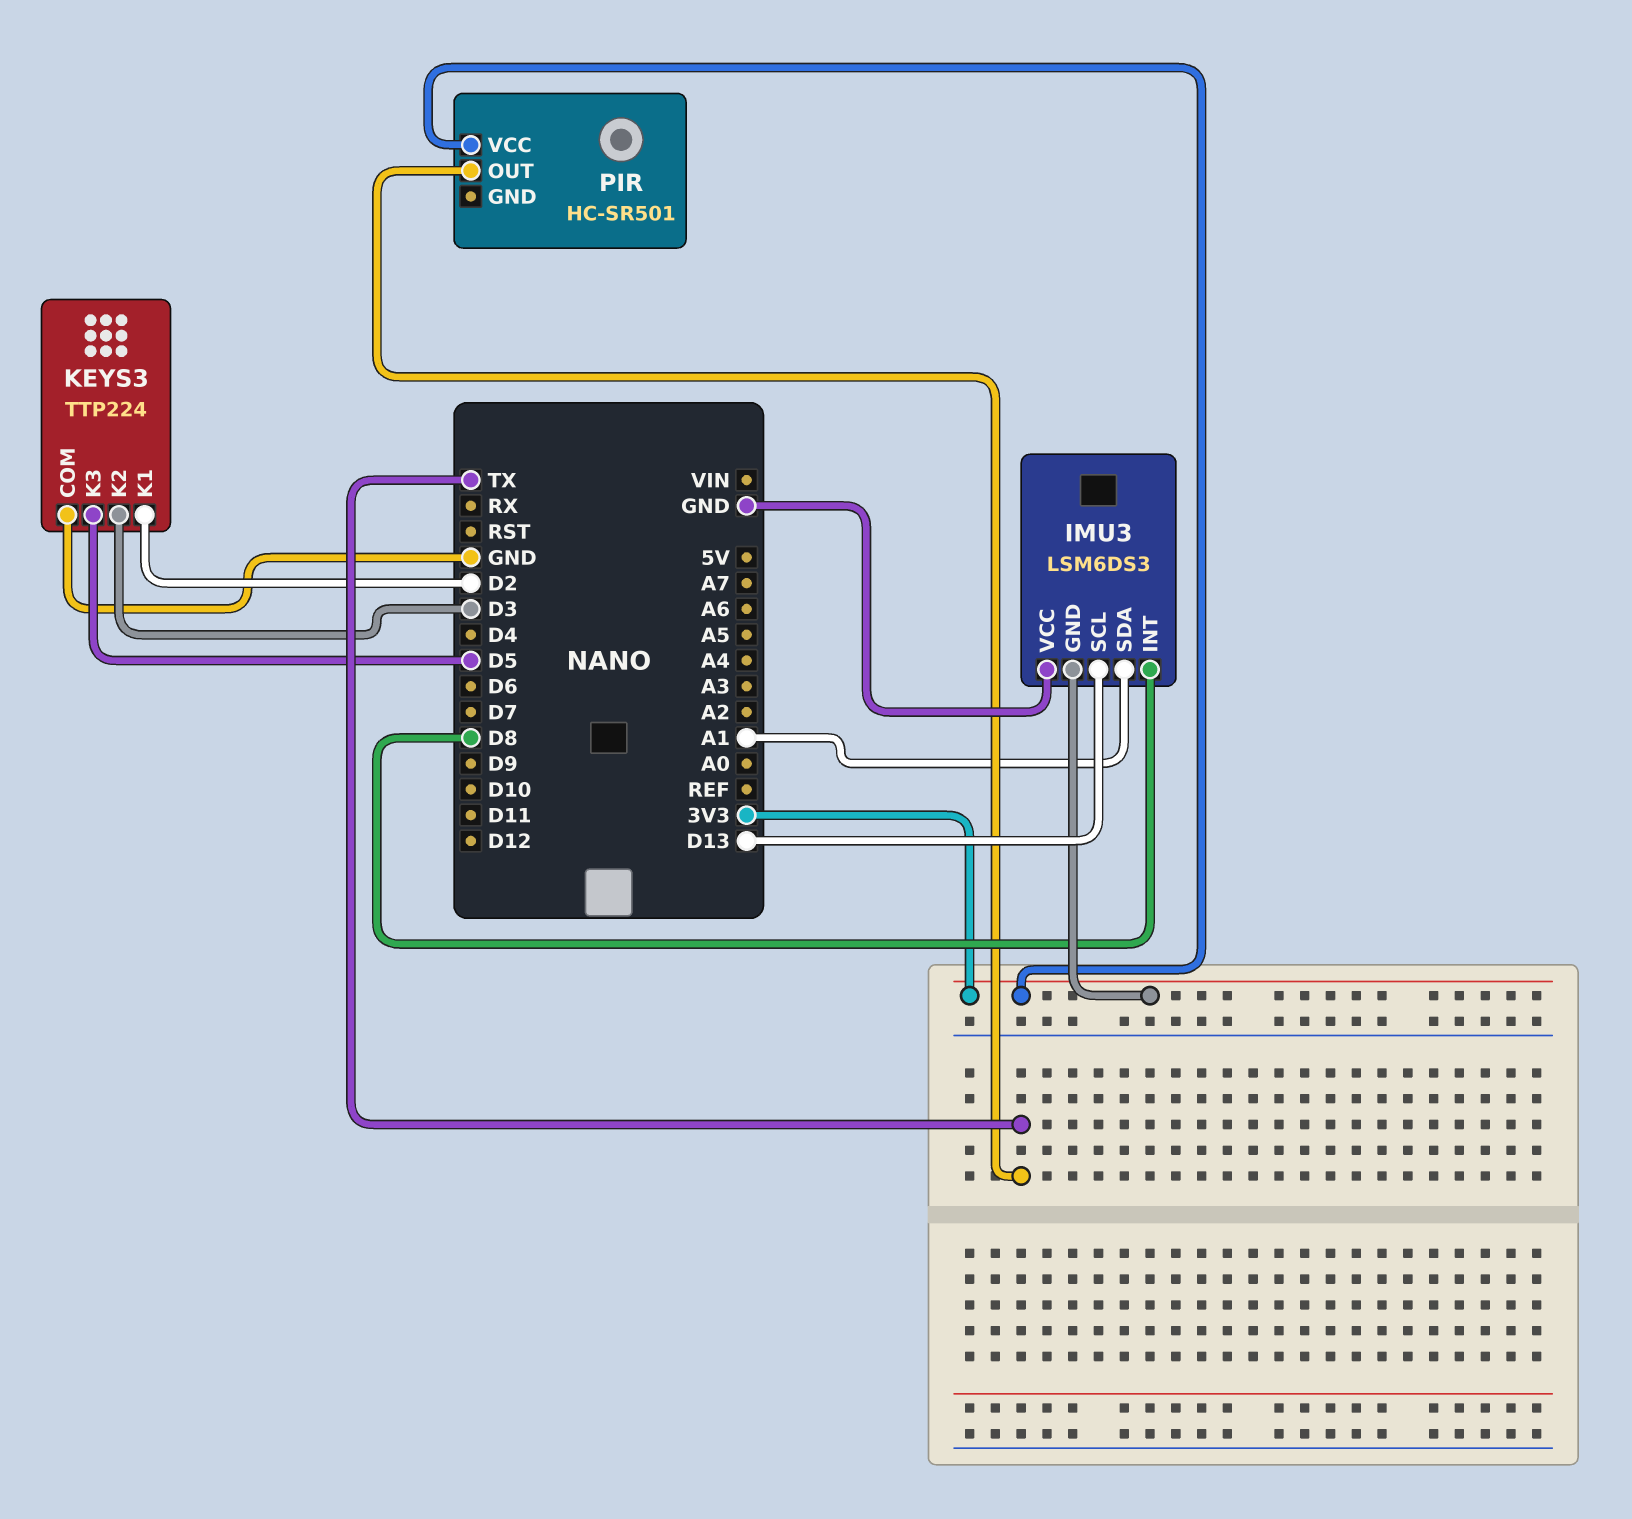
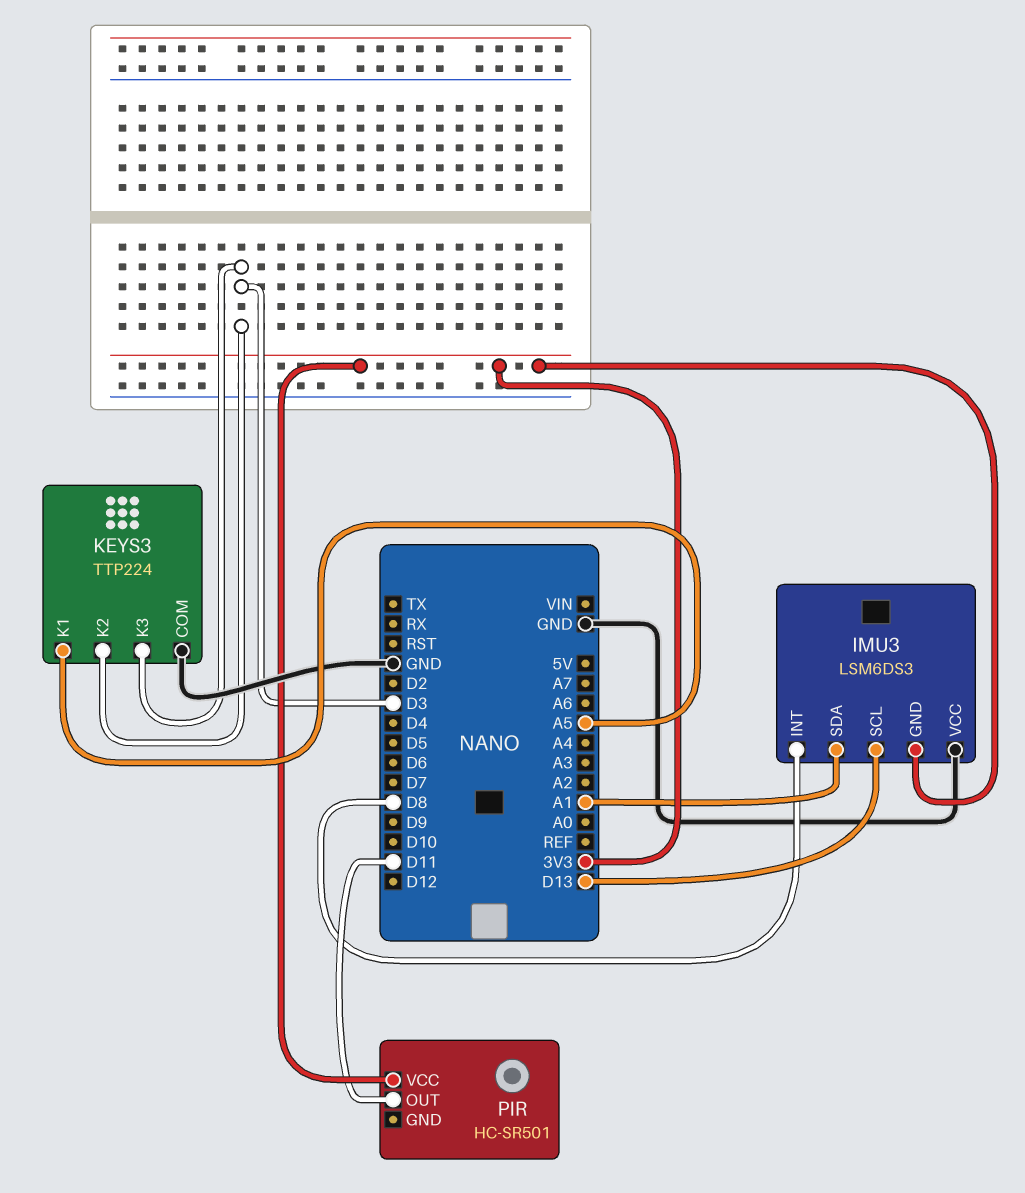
KEYS3 pin K1: D2 -> A5
KEYS3 pin K3: D5 -> D3
PIR pin OUT: TX -> D11

